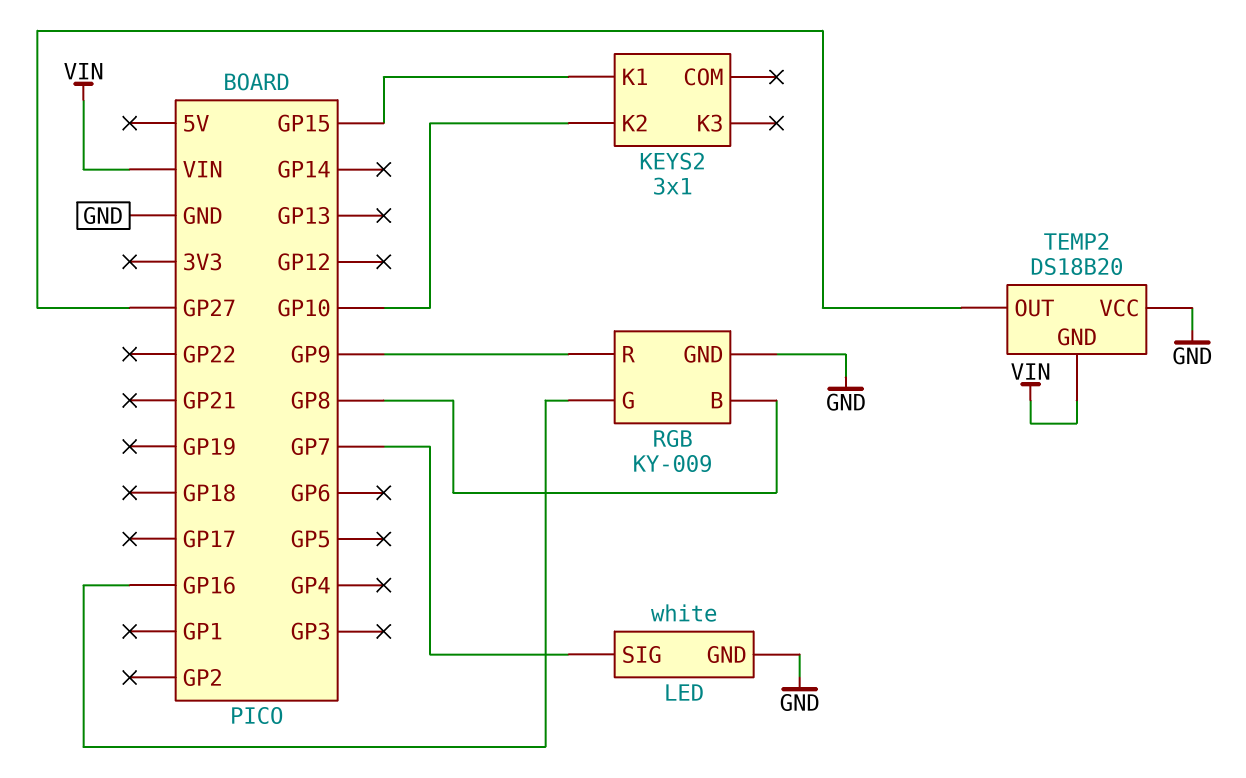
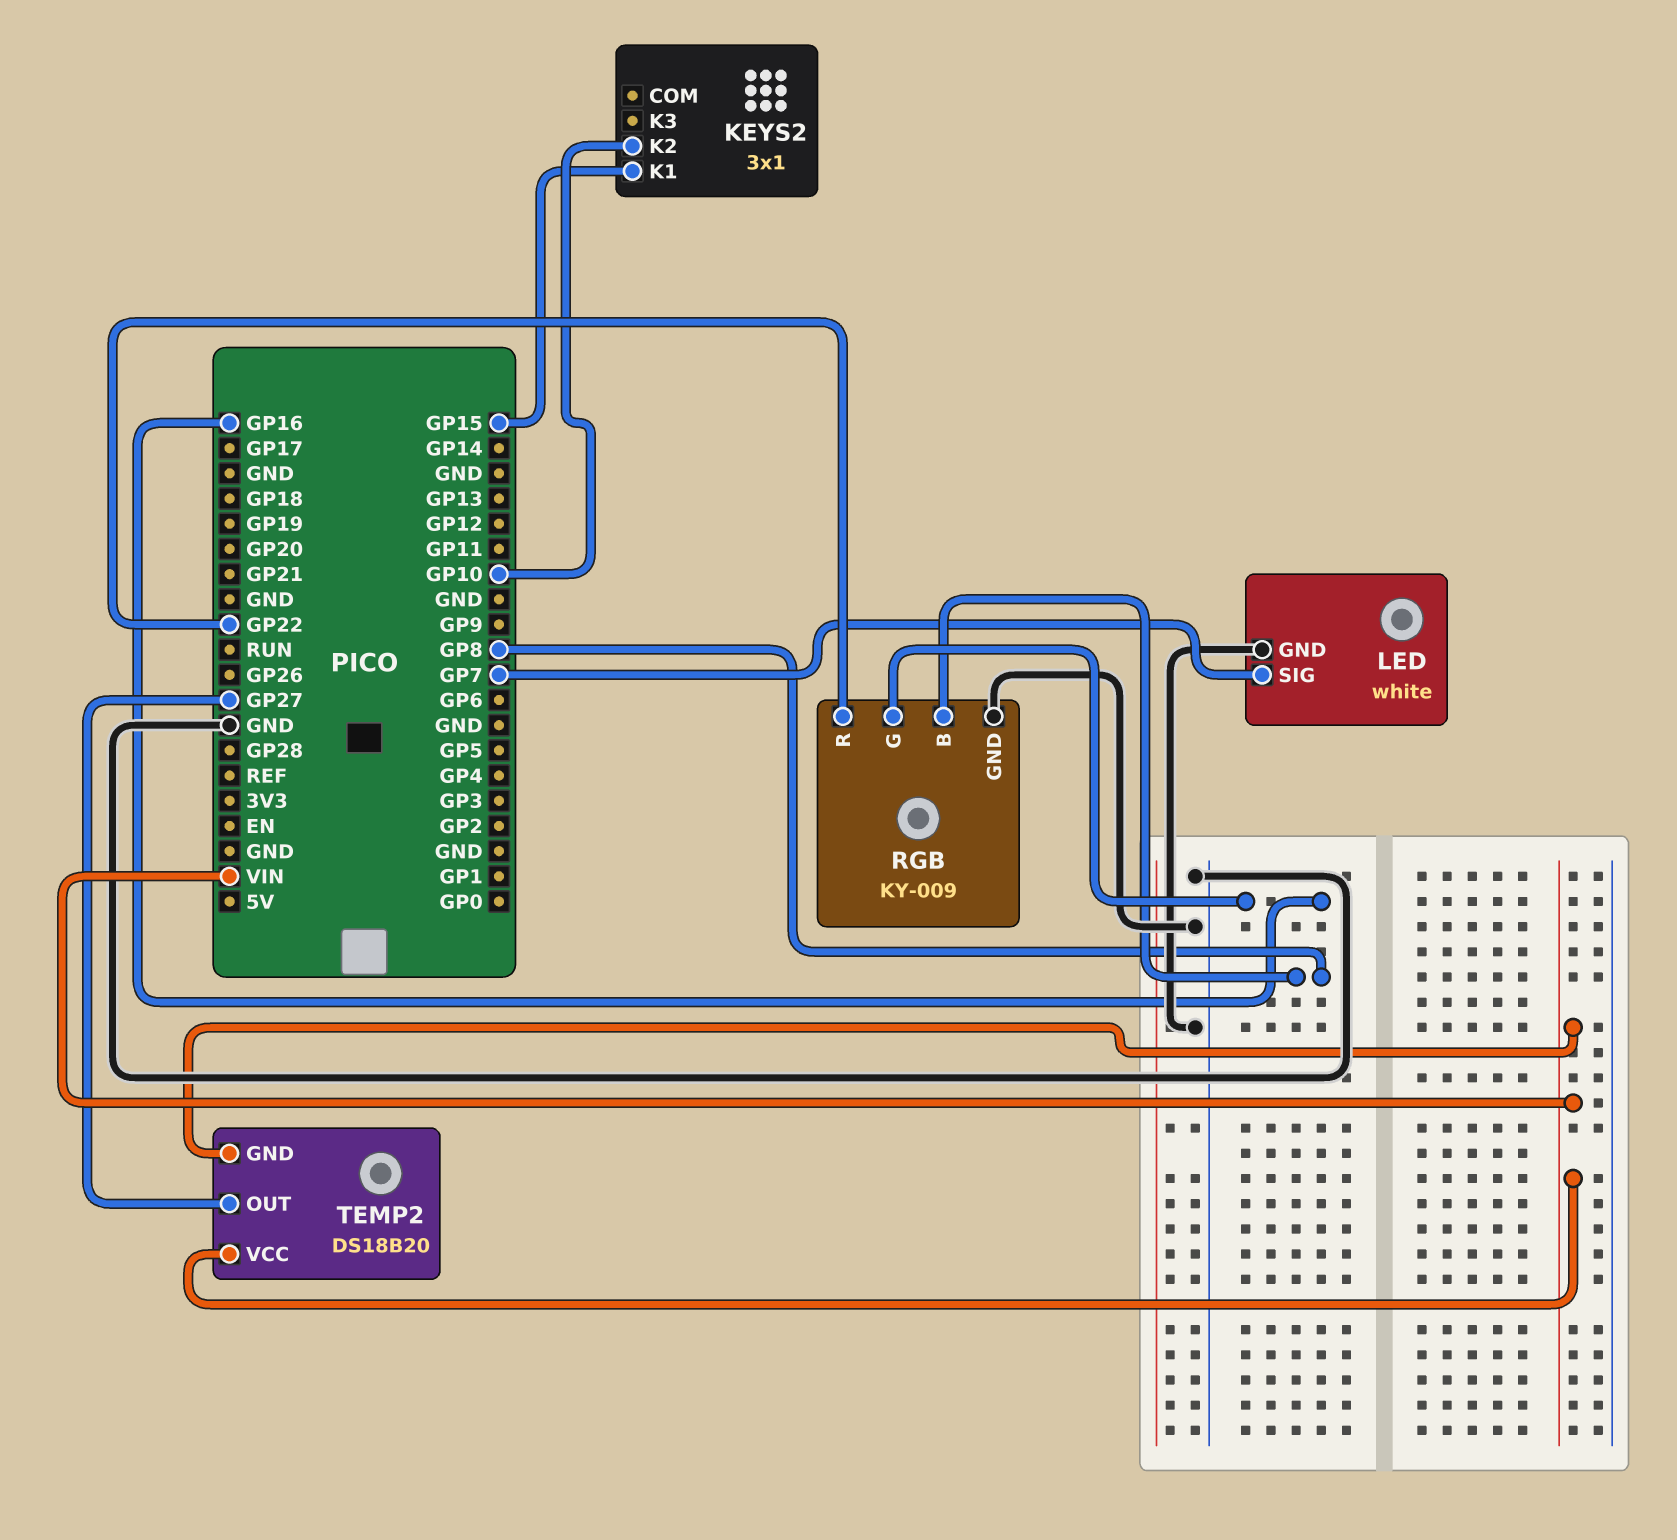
RGB pin R: GP9 -> GP22
TEMP2 pin VCC: GND -> VIN

